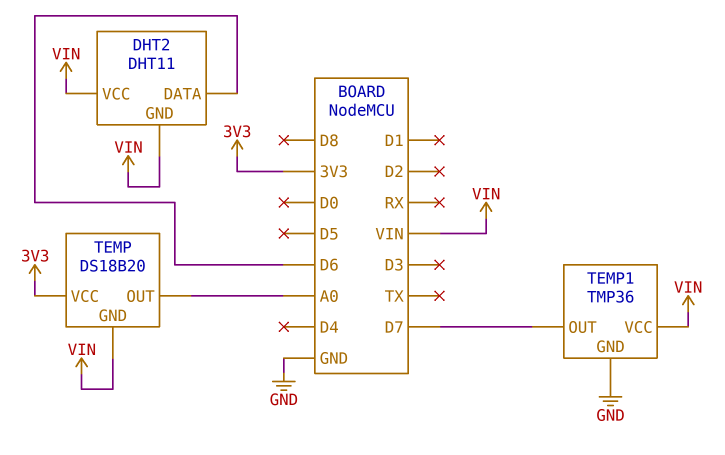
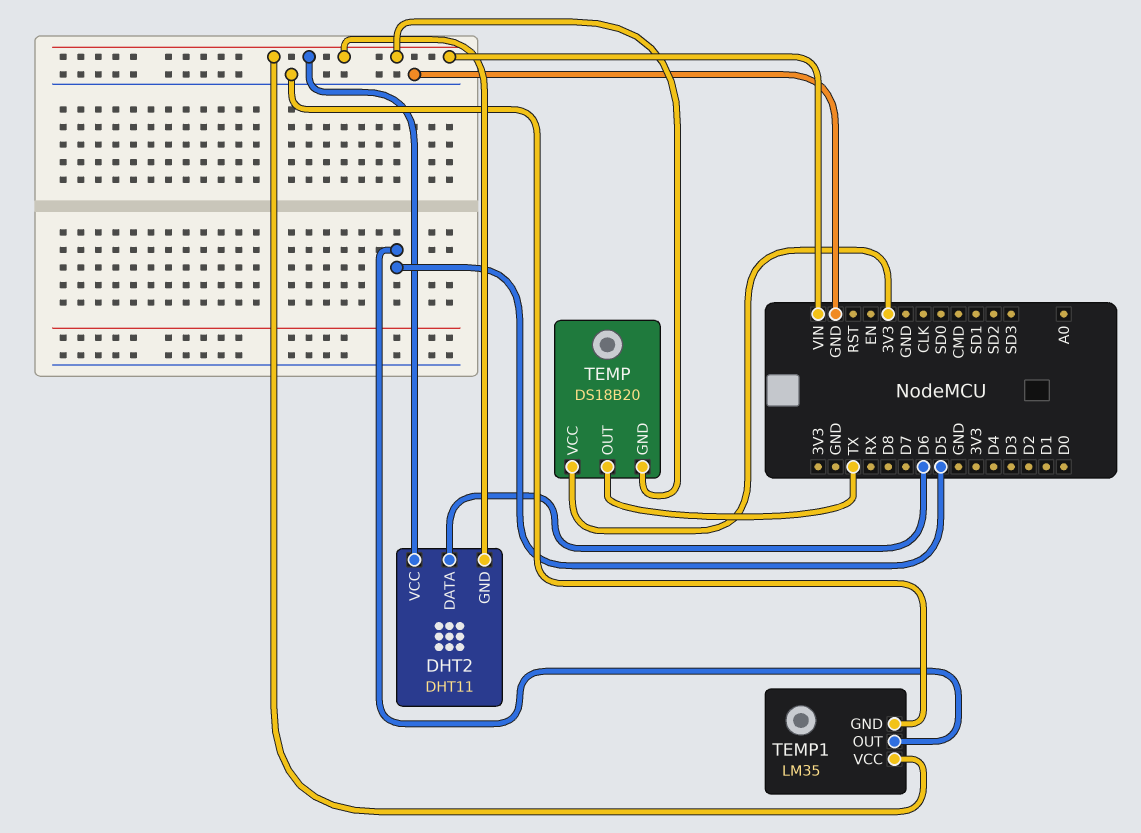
TEMP pin OUT: A0 -> TX
TEMP1: TMP36 -> LM35
TEMP1 pin OUT: D7 -> D5

